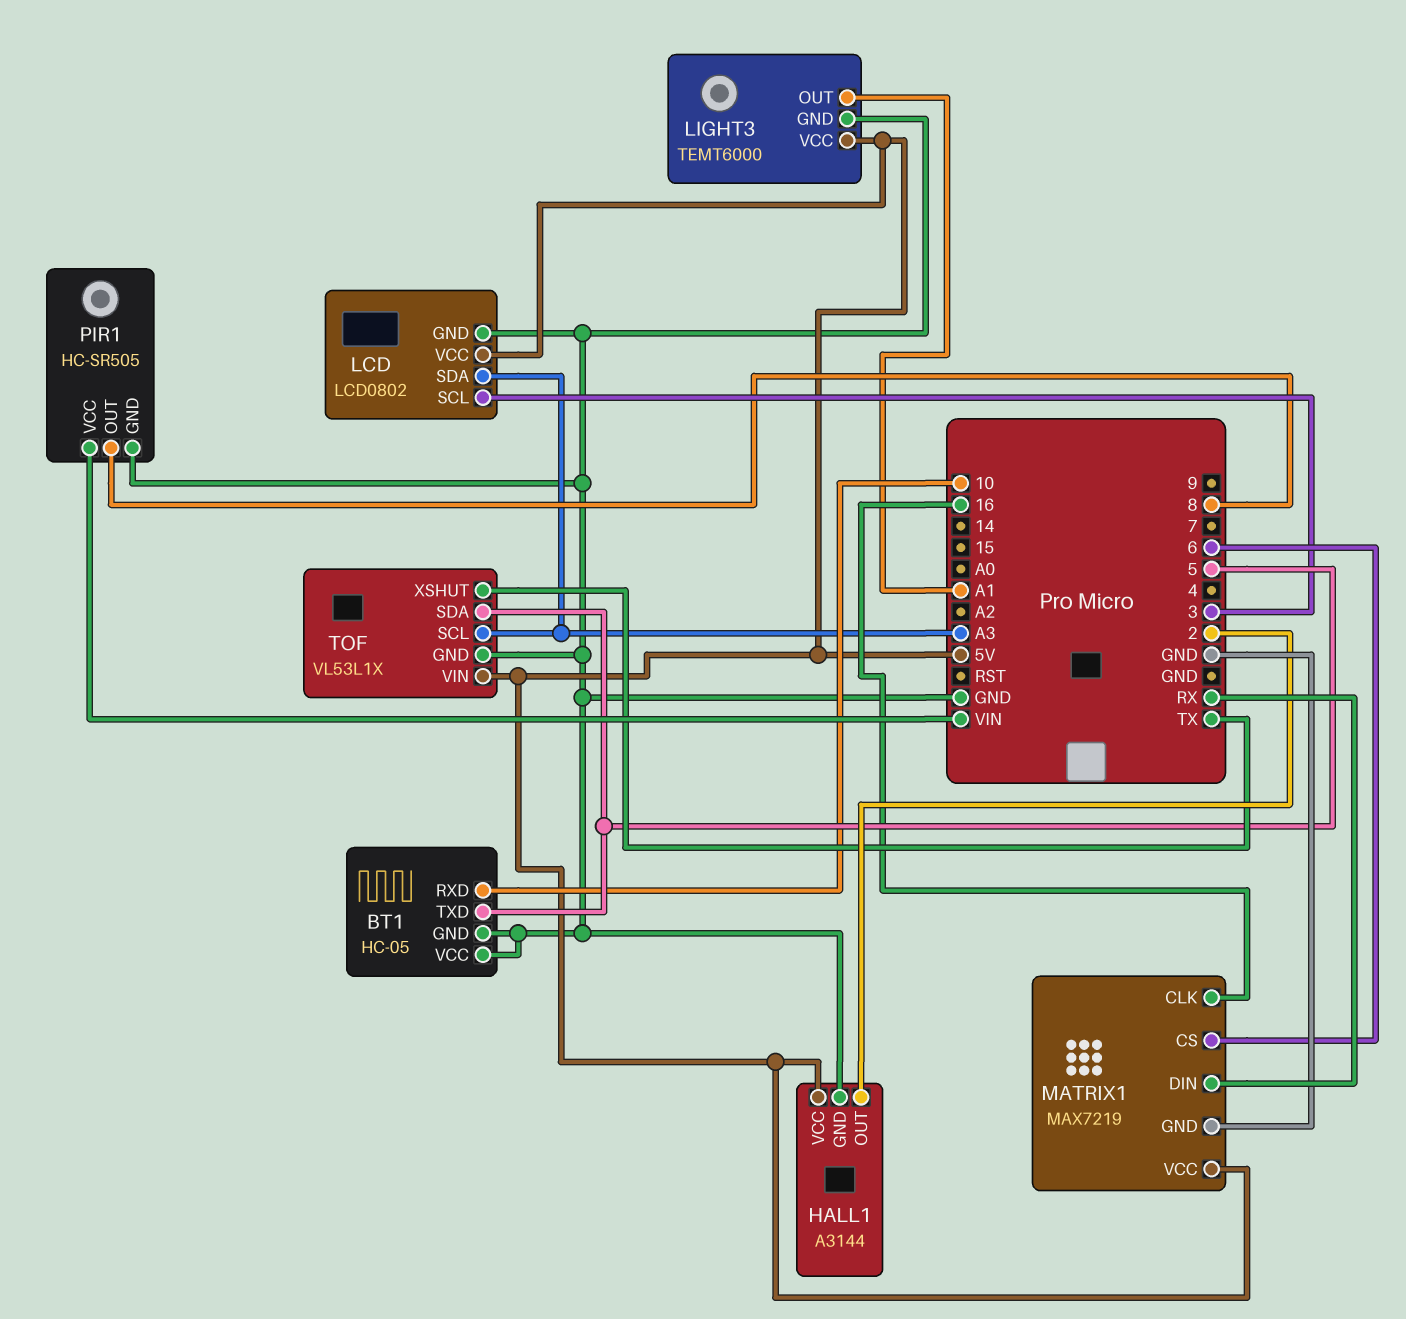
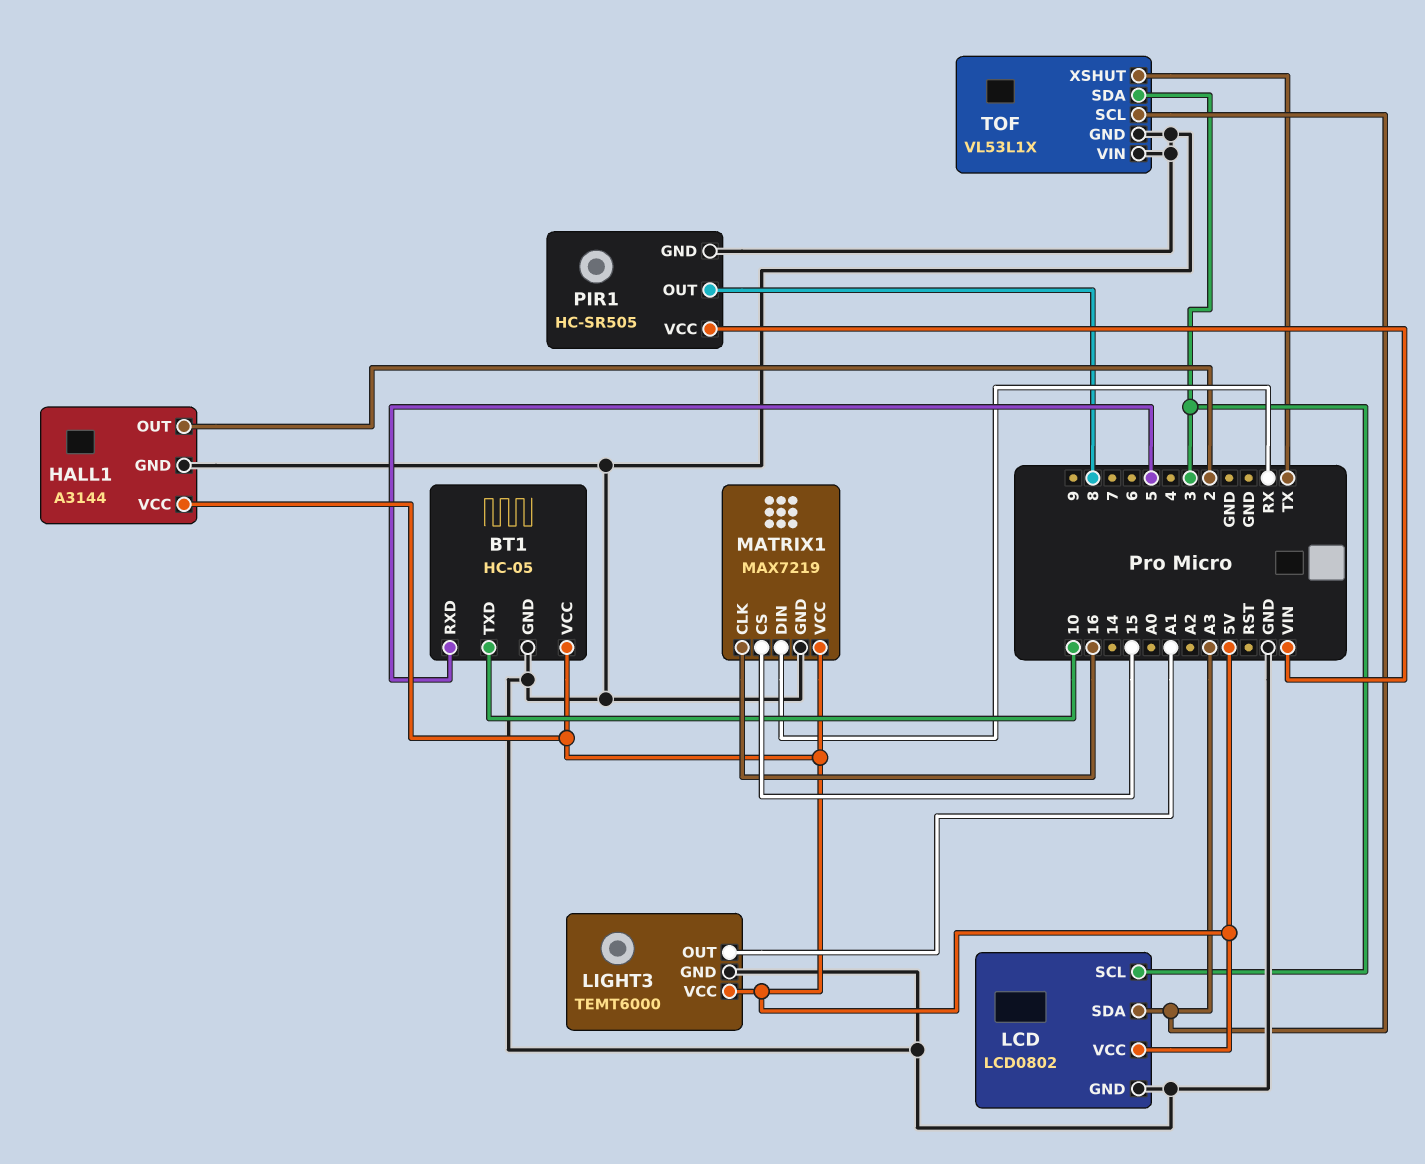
BT1 pin RXD: 10 -> 5
BT1 pin TXD: 5 -> 10
BT1 pin VCC: GND -> 5V
MATRIX1 pin CS: 6 -> 15
TOF pin SDA: 5 -> 3
TOF pin VIN: 5V -> GND

